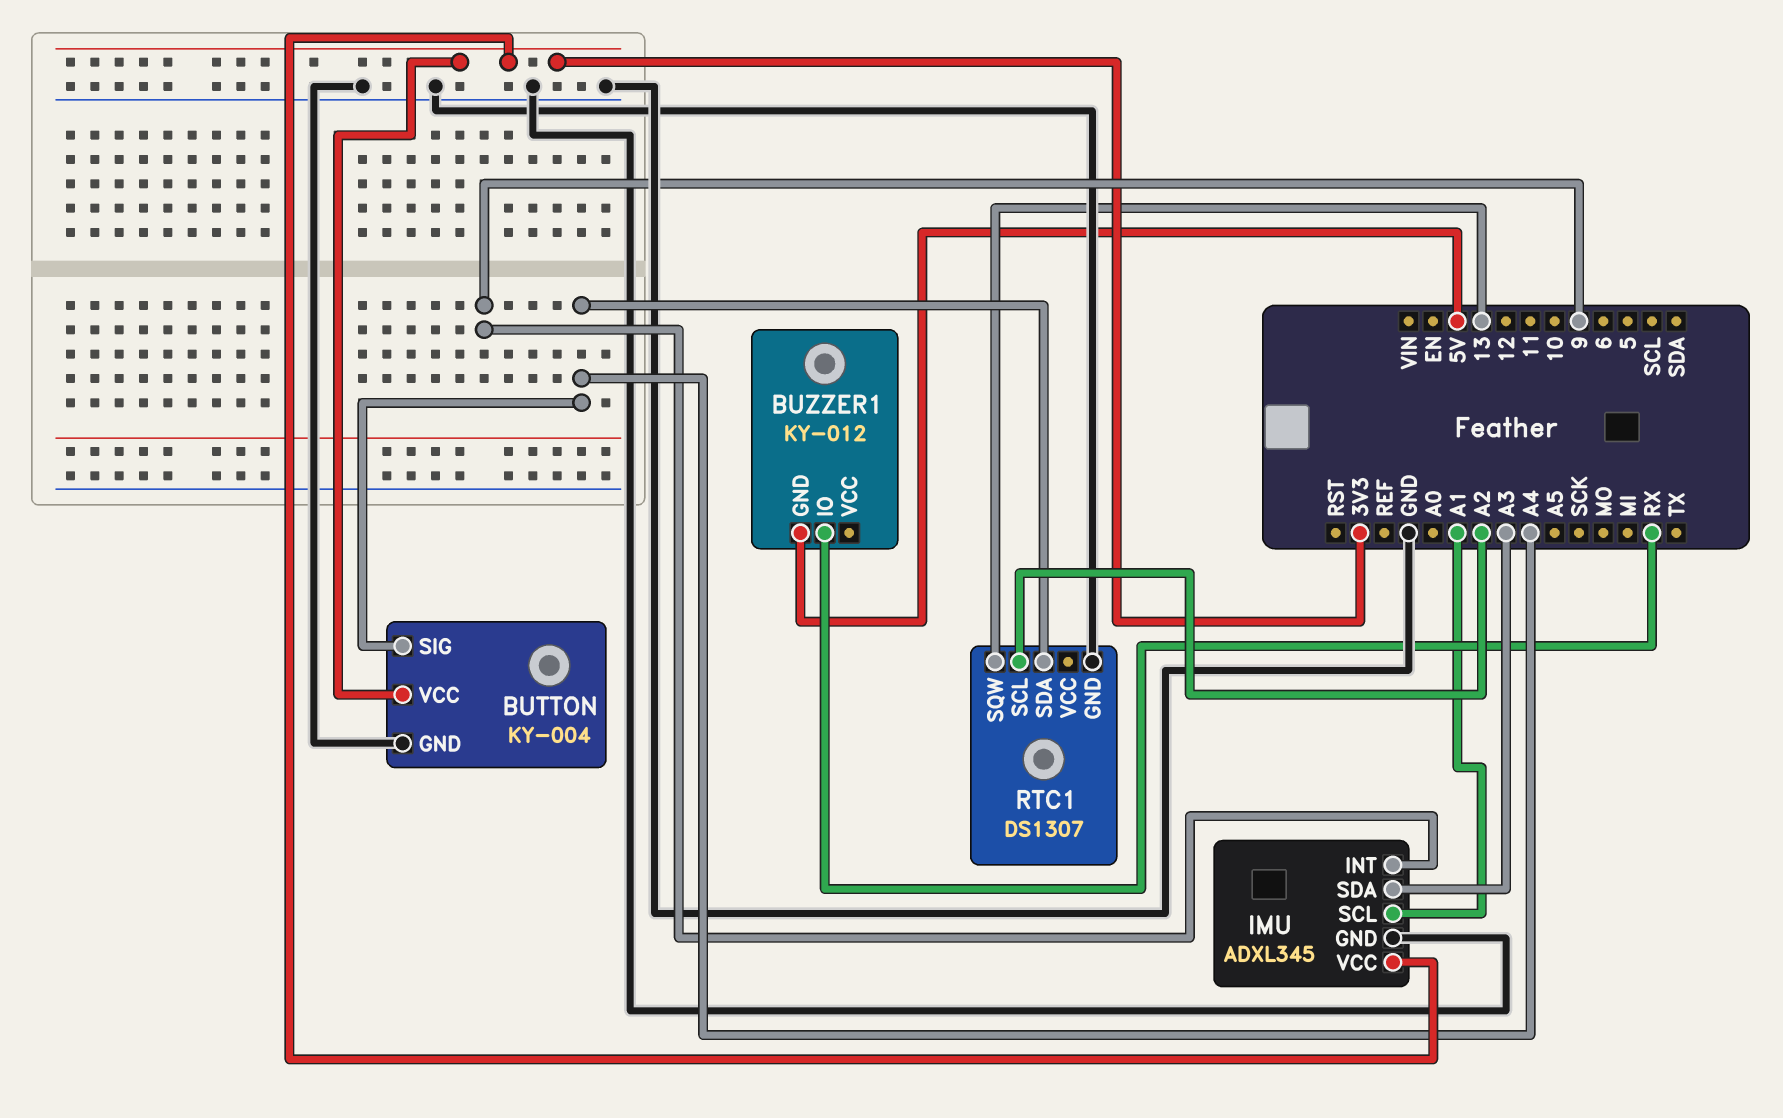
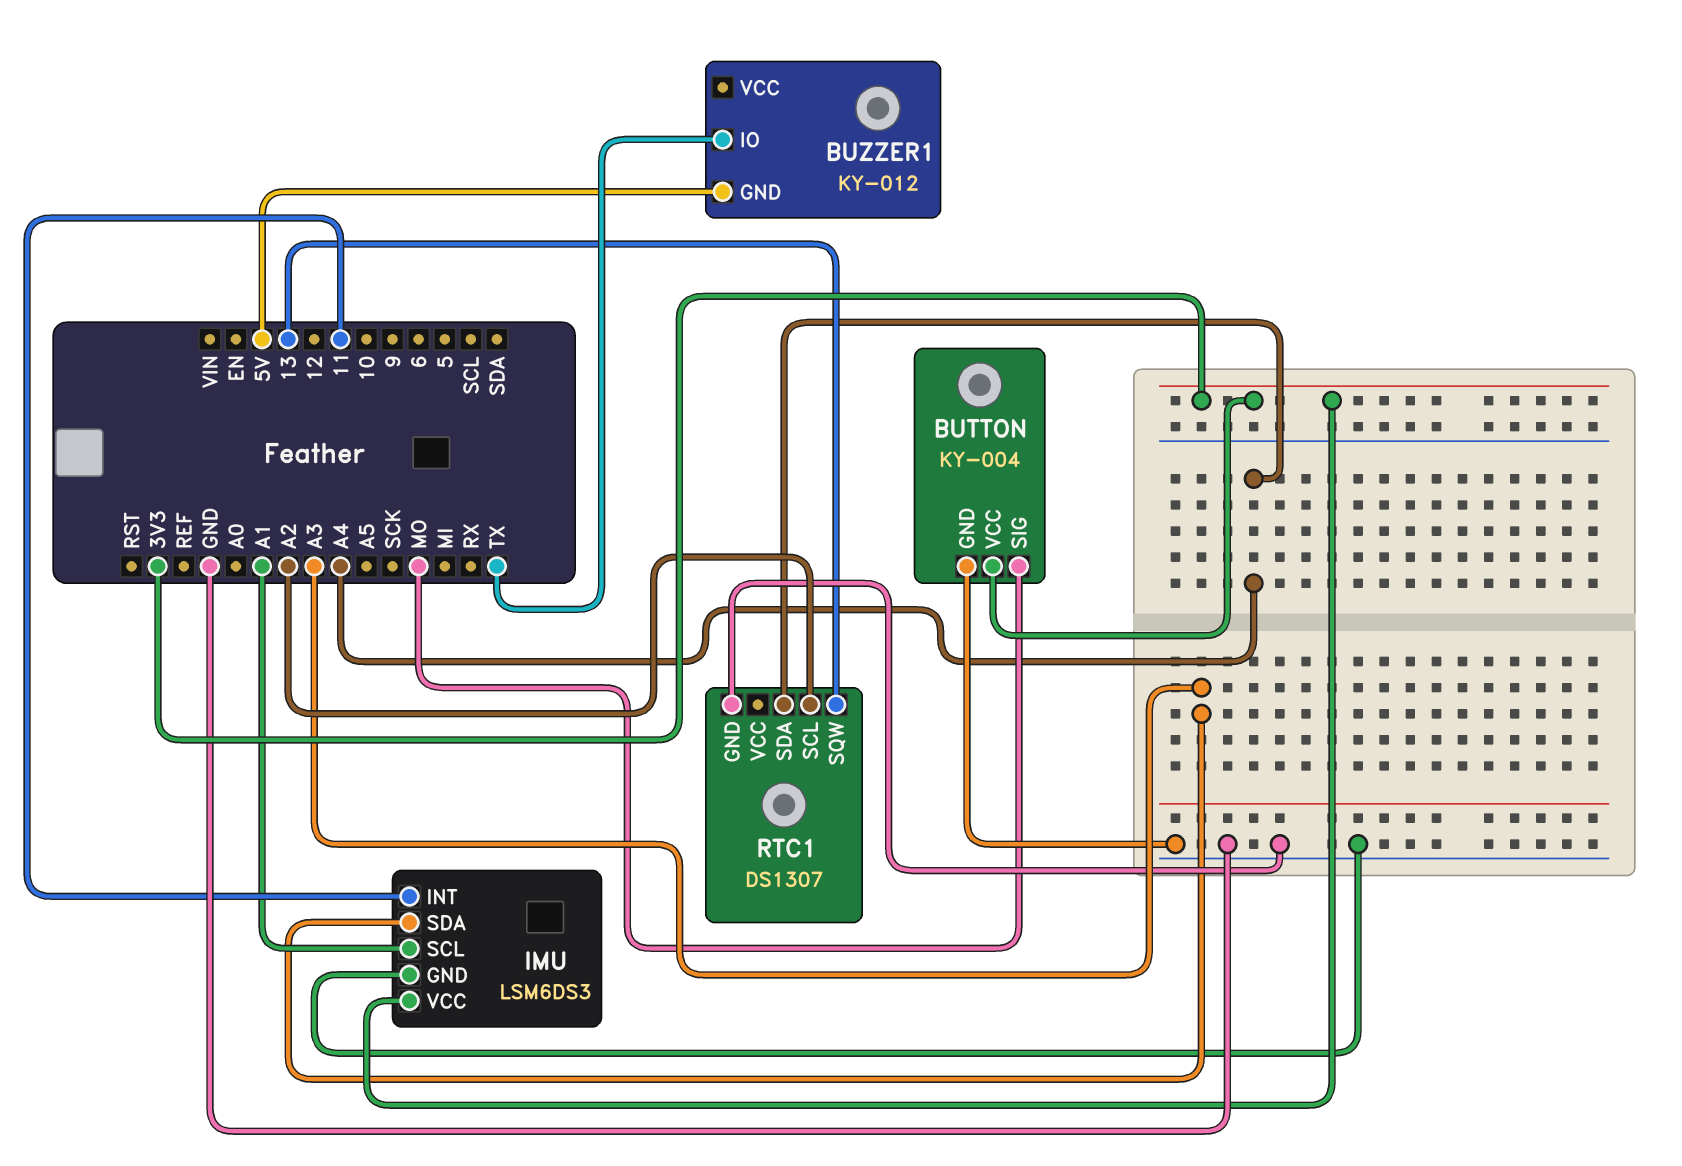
BUTTON pin SIG: A4 -> MO
BUZZER1 pin IO: RX -> TX
IMU: ADXL345 -> LSM6DS3
IMU pin INT: 9 -> 11

